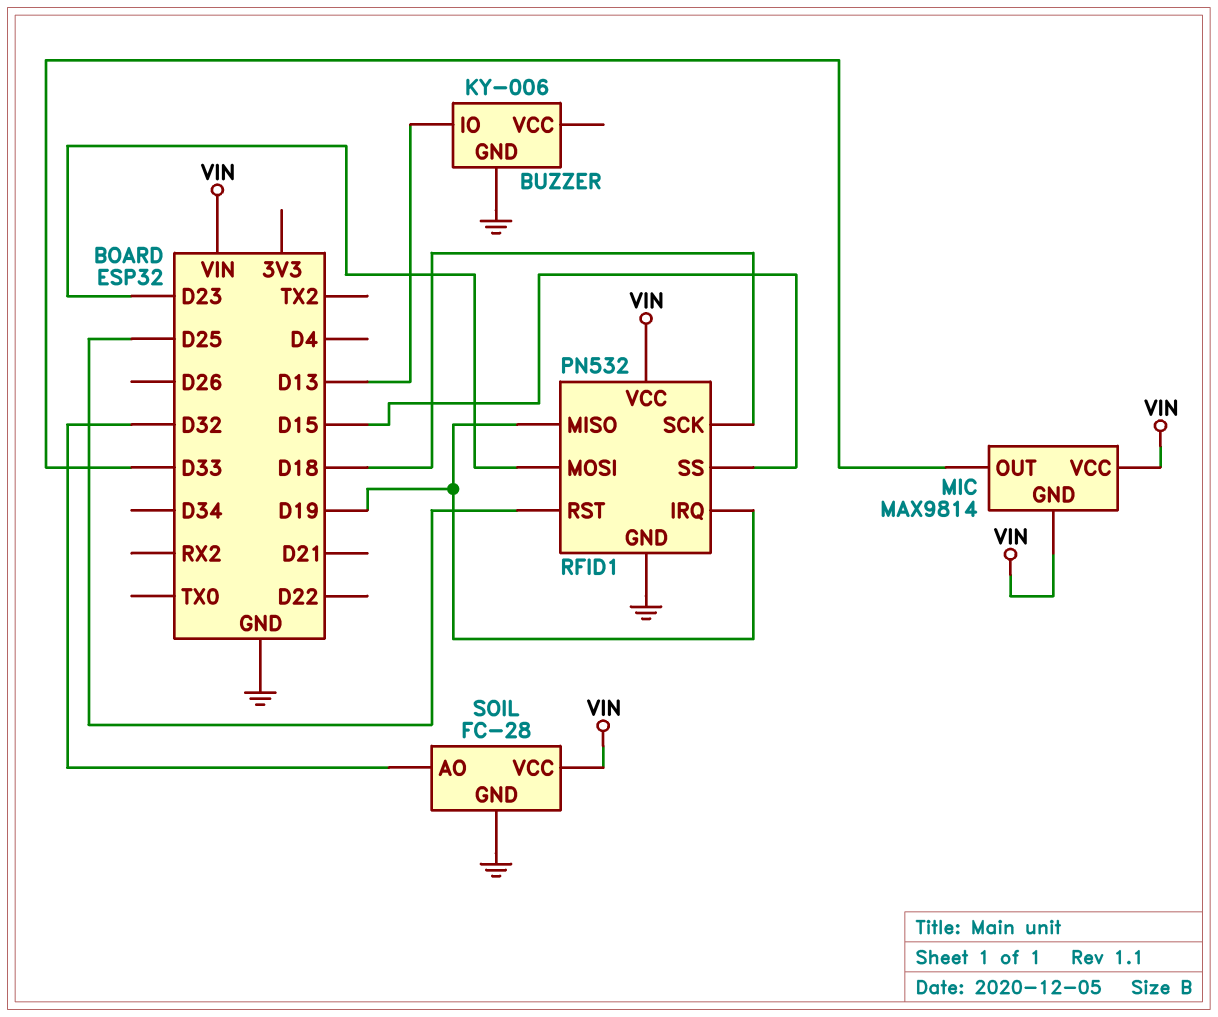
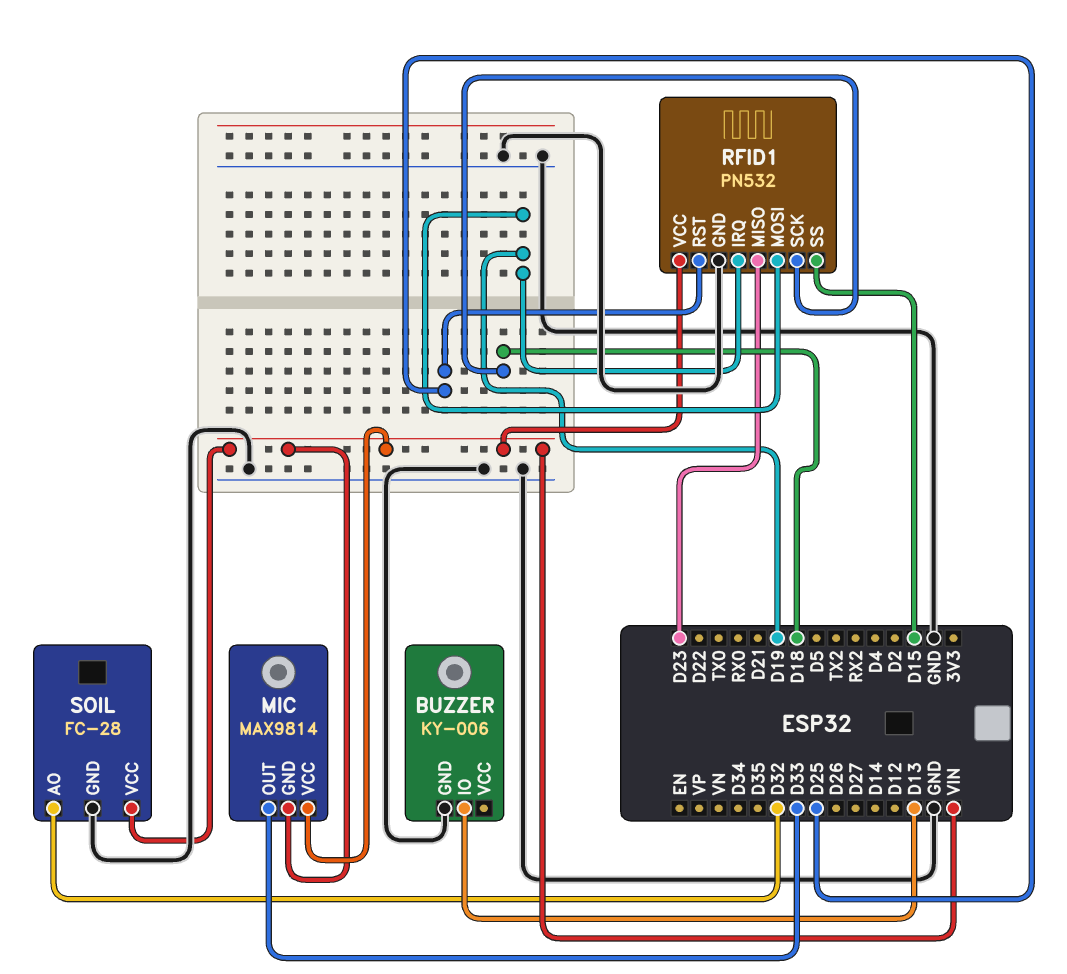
RFID1 pin MISO: D19 -> D23
RFID1 pin MOSI: D23 -> D19

